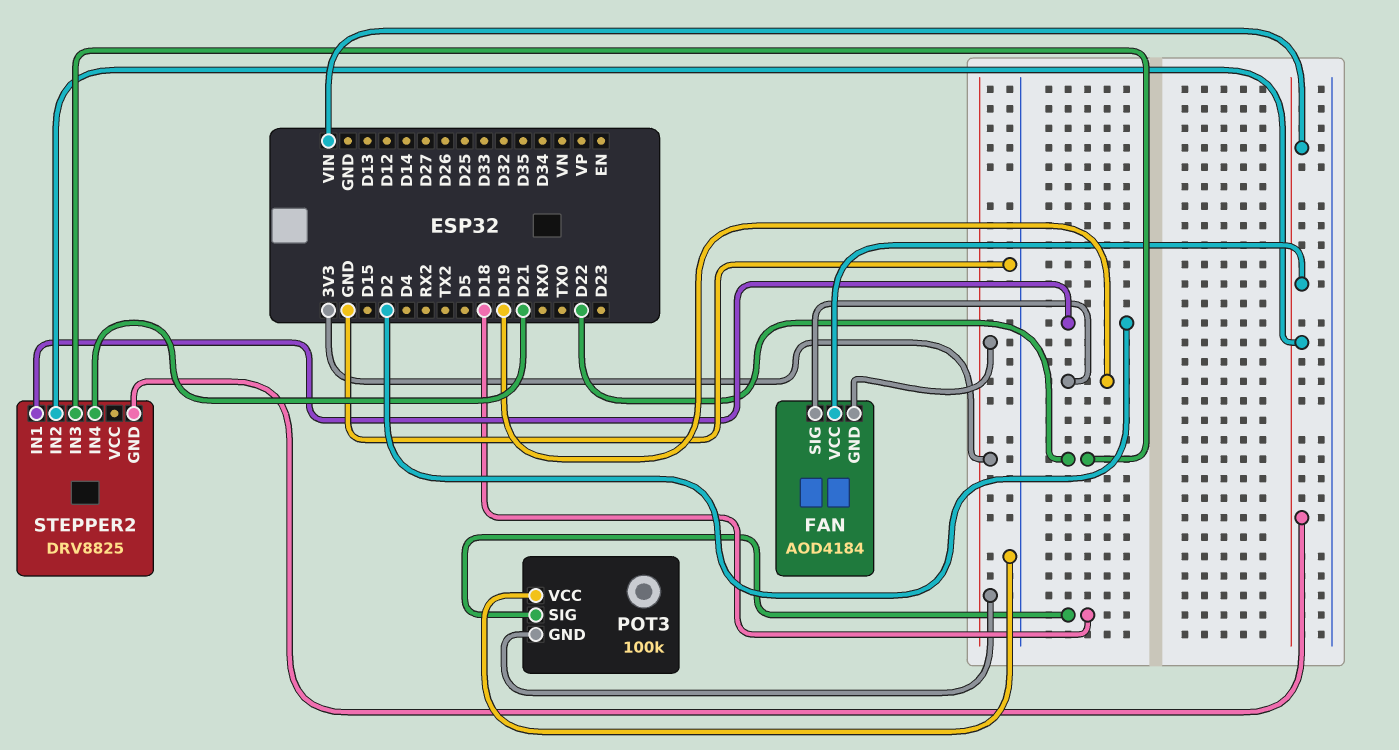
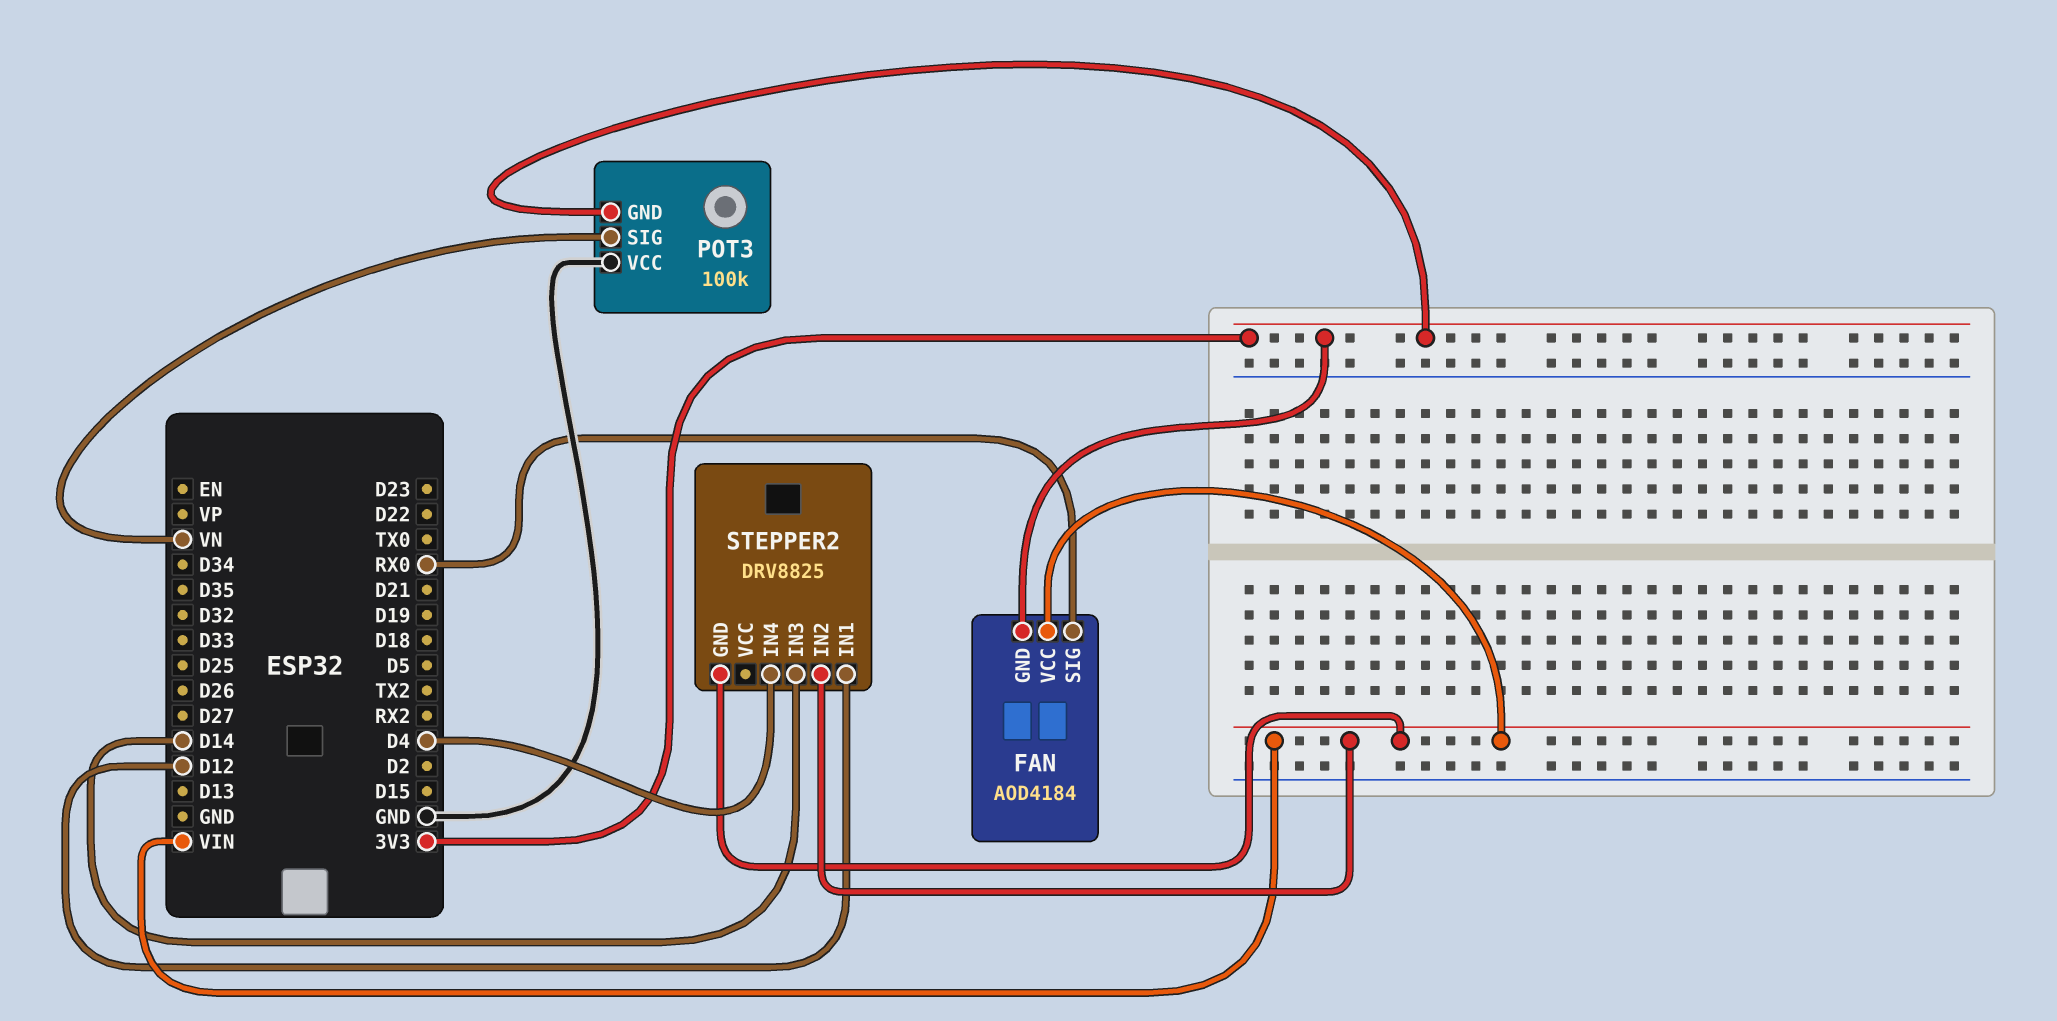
FAN pin SIG: D19 -> RX0
POT3 pin SIG: D18 -> VN
STEPPER2 pin IN1: D2 -> D12
STEPPER2 pin IN3: D22 -> D14
STEPPER2 pin IN4: D21 -> D4

